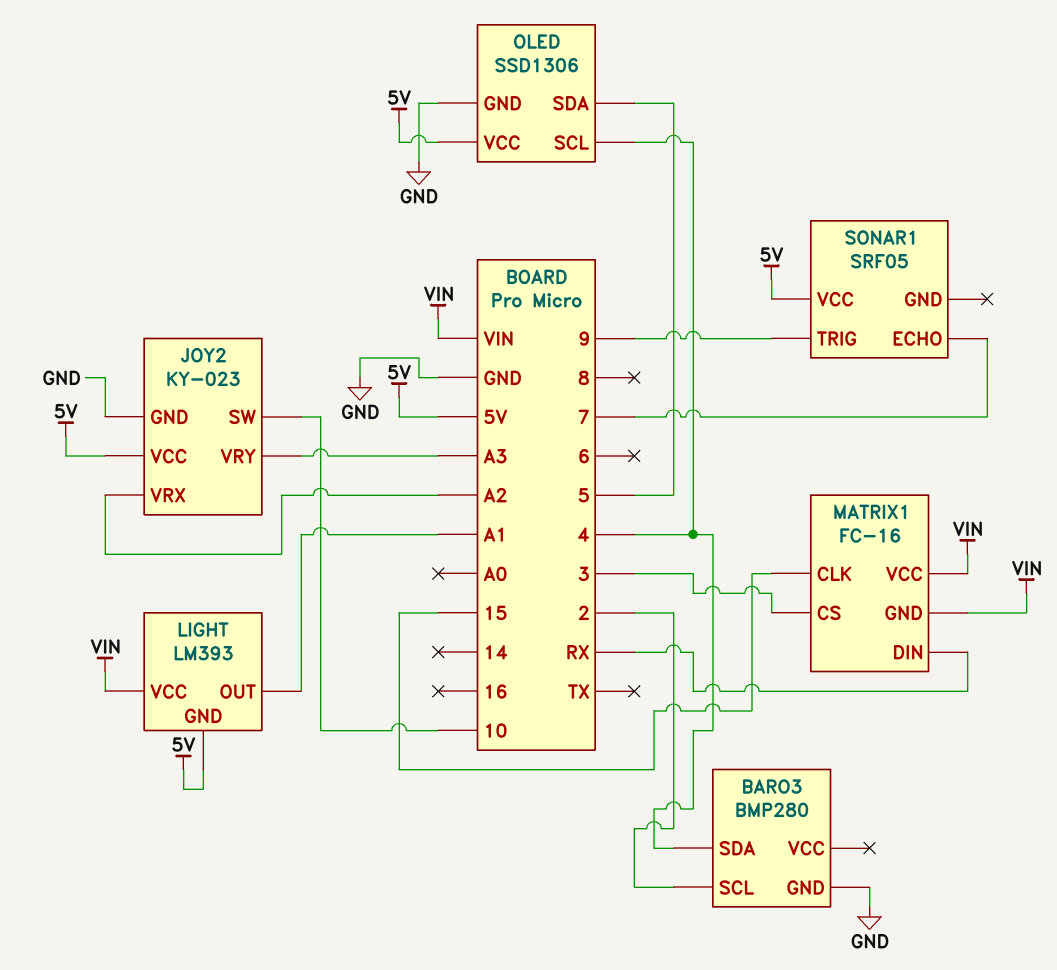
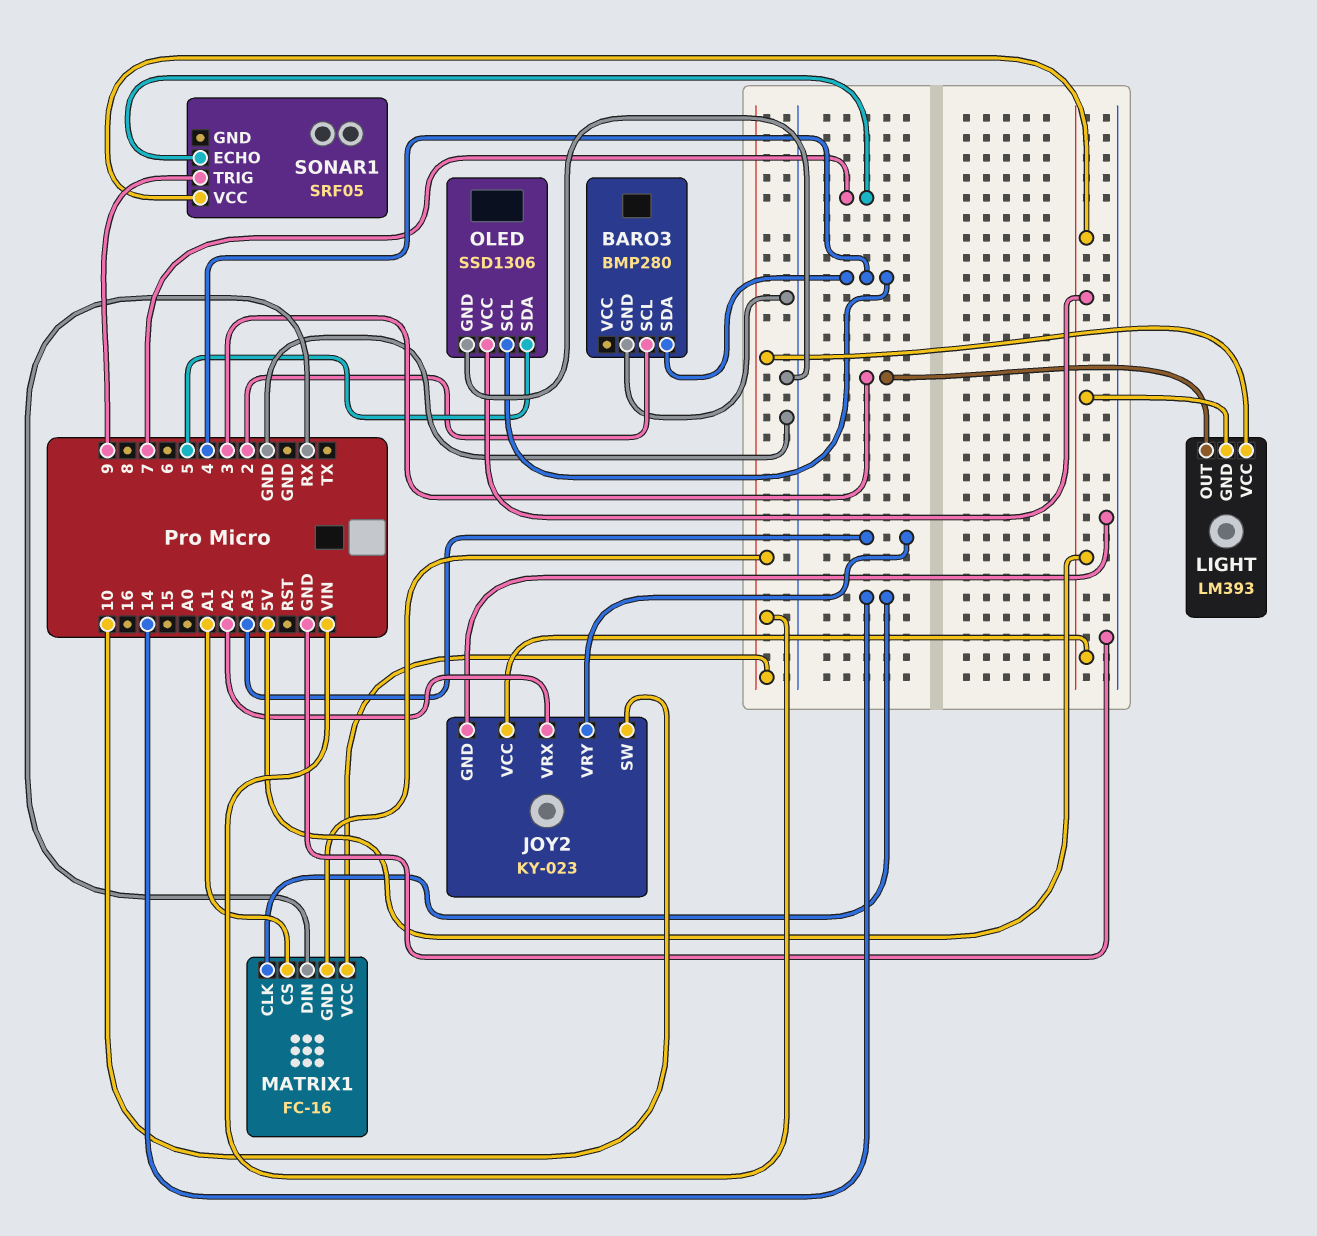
LIGHT pin OUT: A1 -> 3
MATRIX1 pin CLK: 15 -> 14
MATRIX1 pin CS: 3 -> A1

